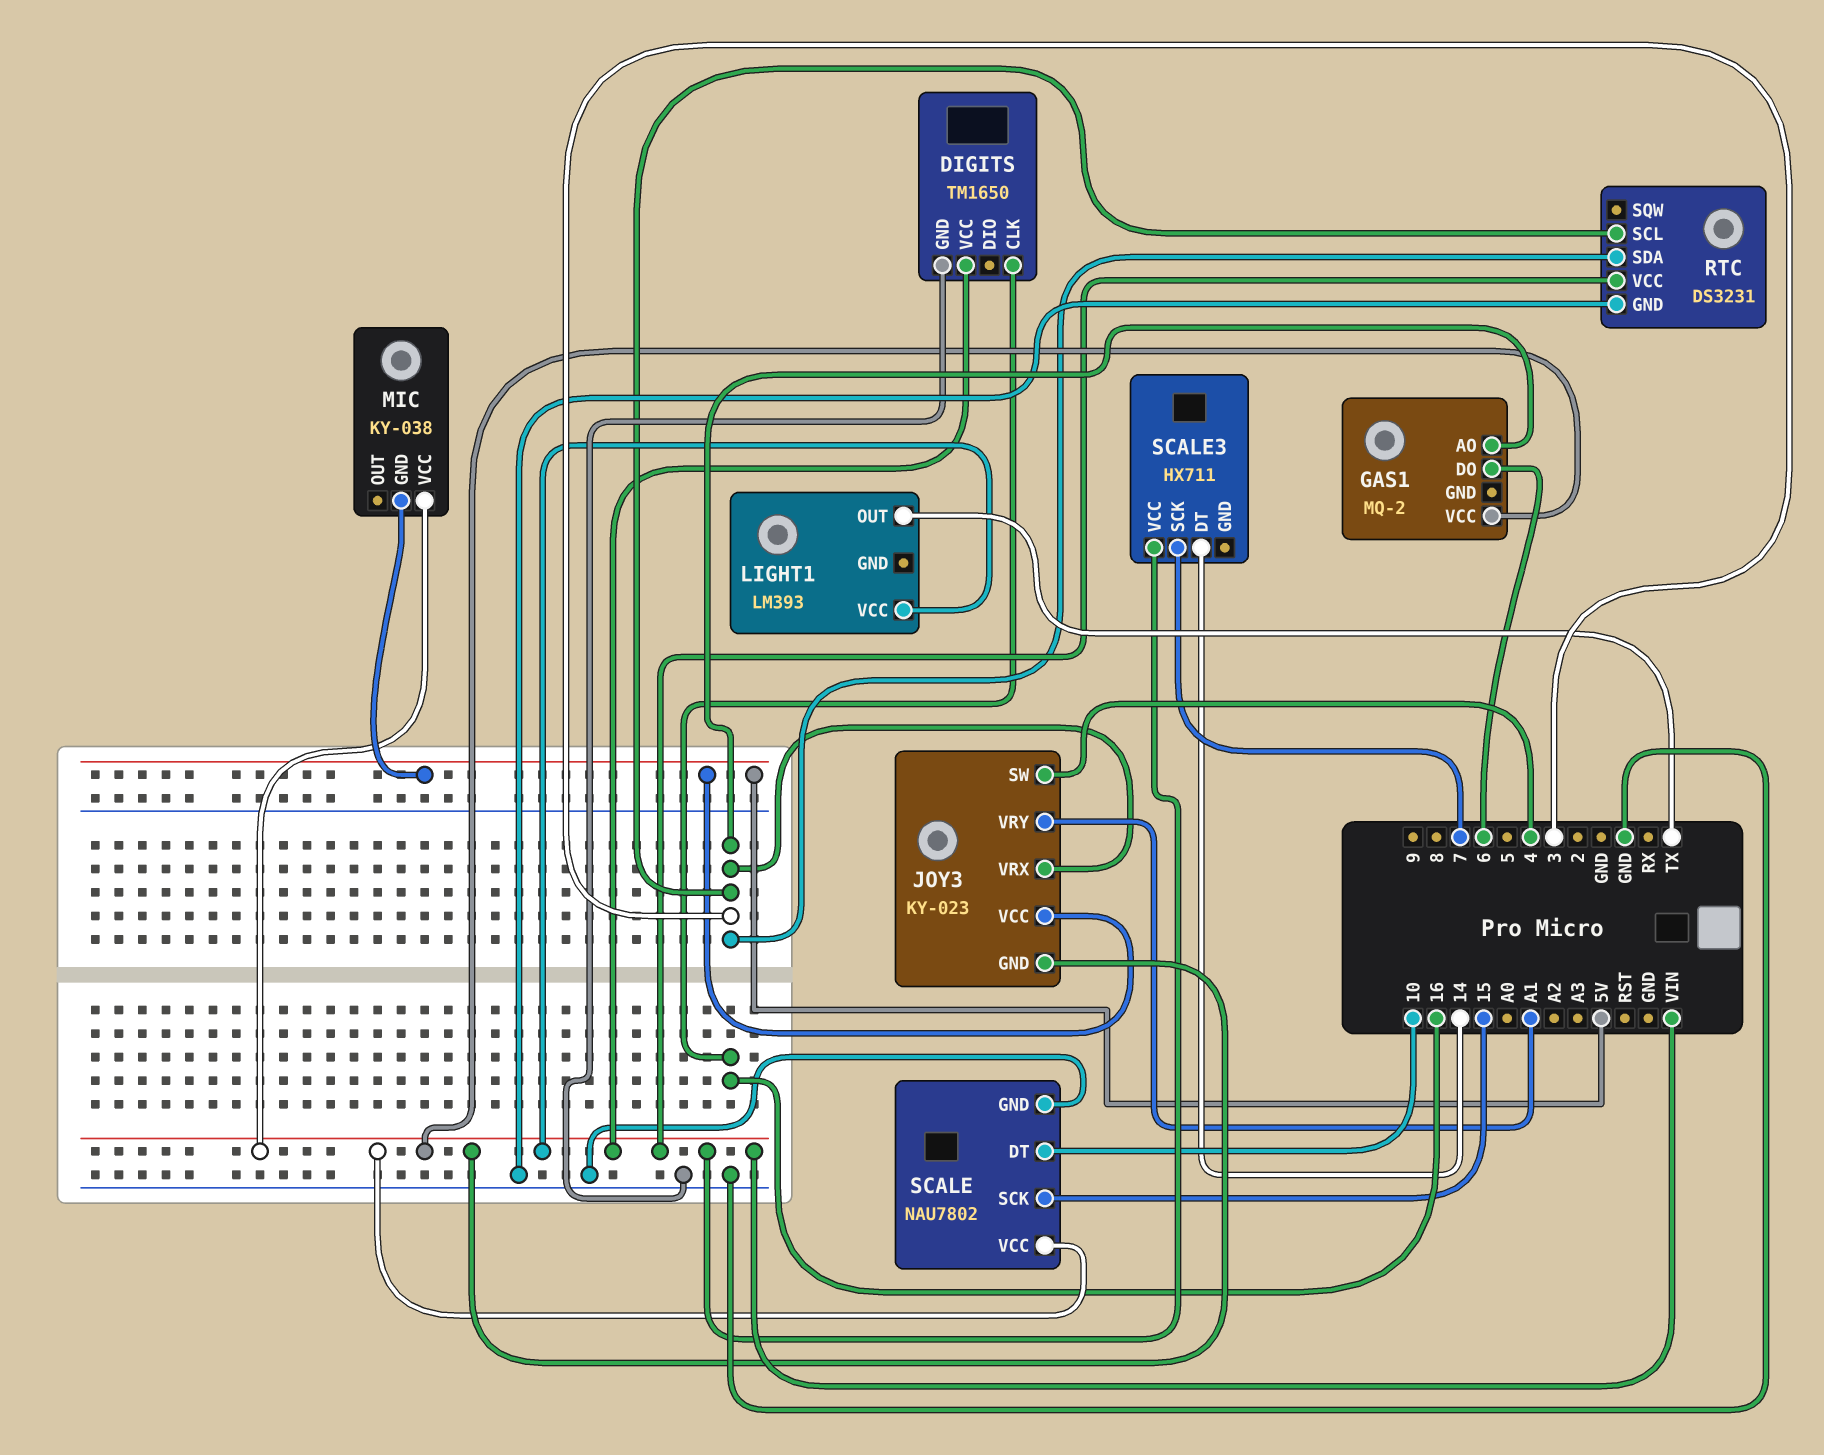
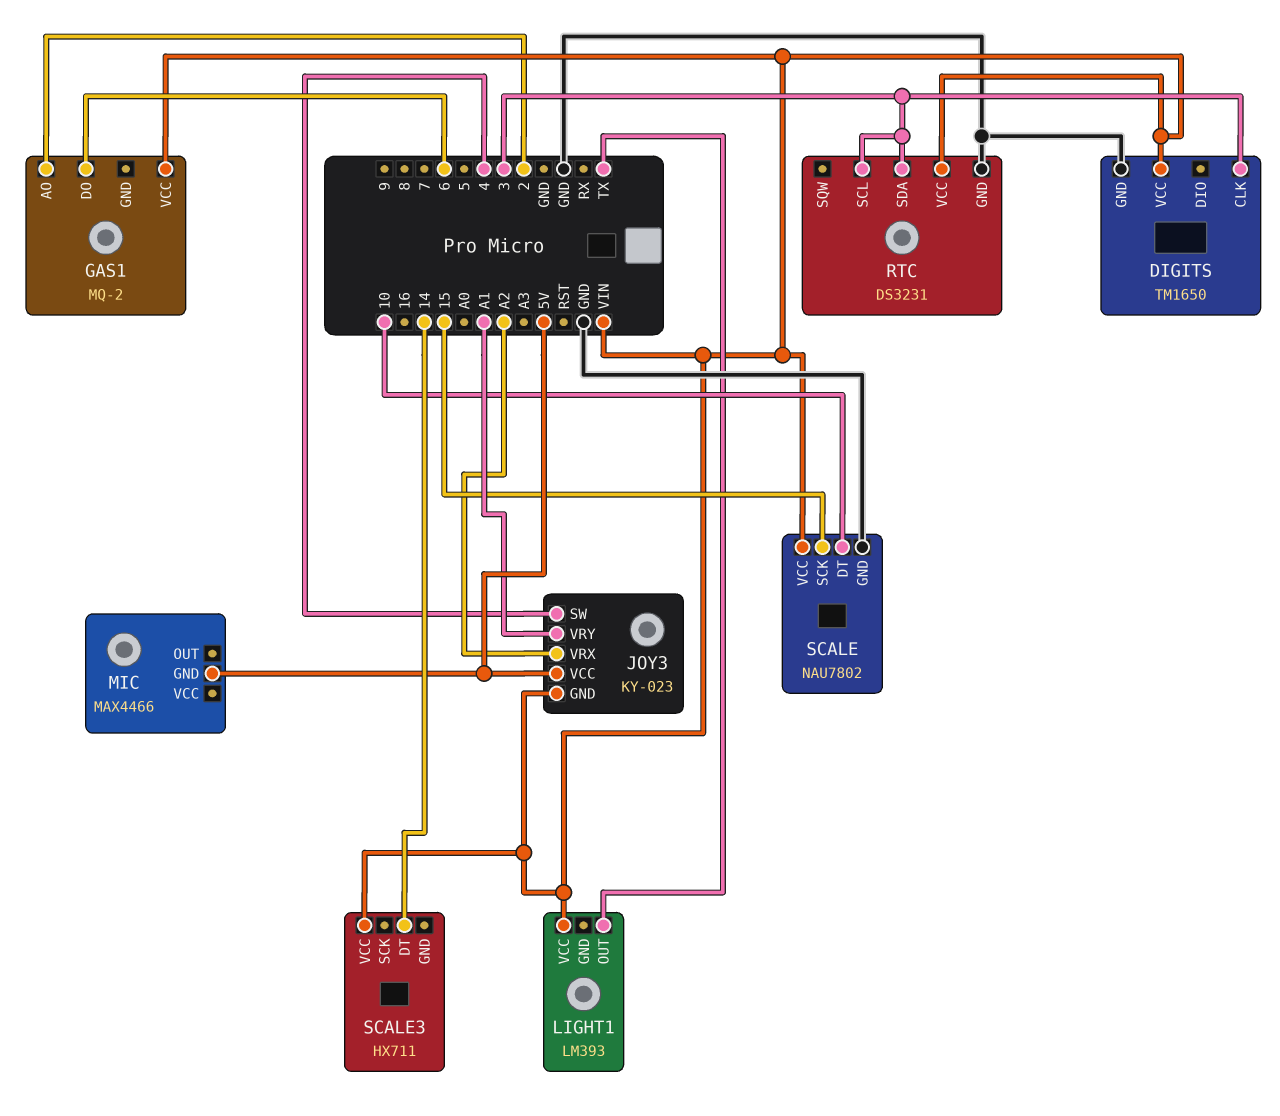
DIGITS pin CLK: 16 -> 3
GAS1 pin AO: 3 -> 2
JOY3 pin VRX: 3 -> A2
MIC: KY-038 -> MAX4466
MIC pin VCC: VIN -> none
SCALE3 pin SCK: 7 -> none

